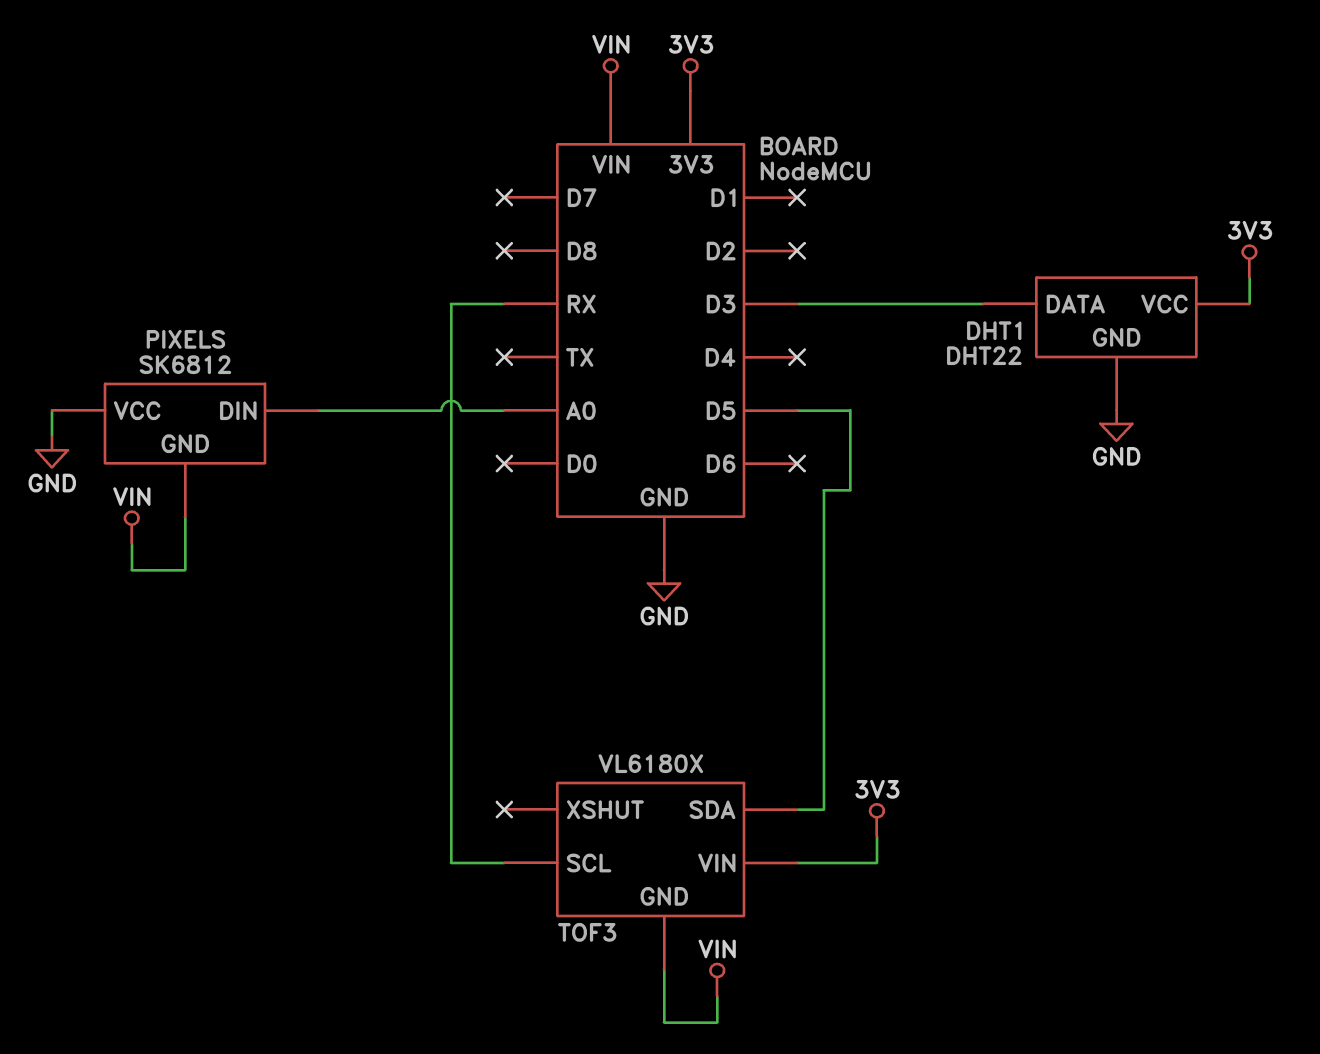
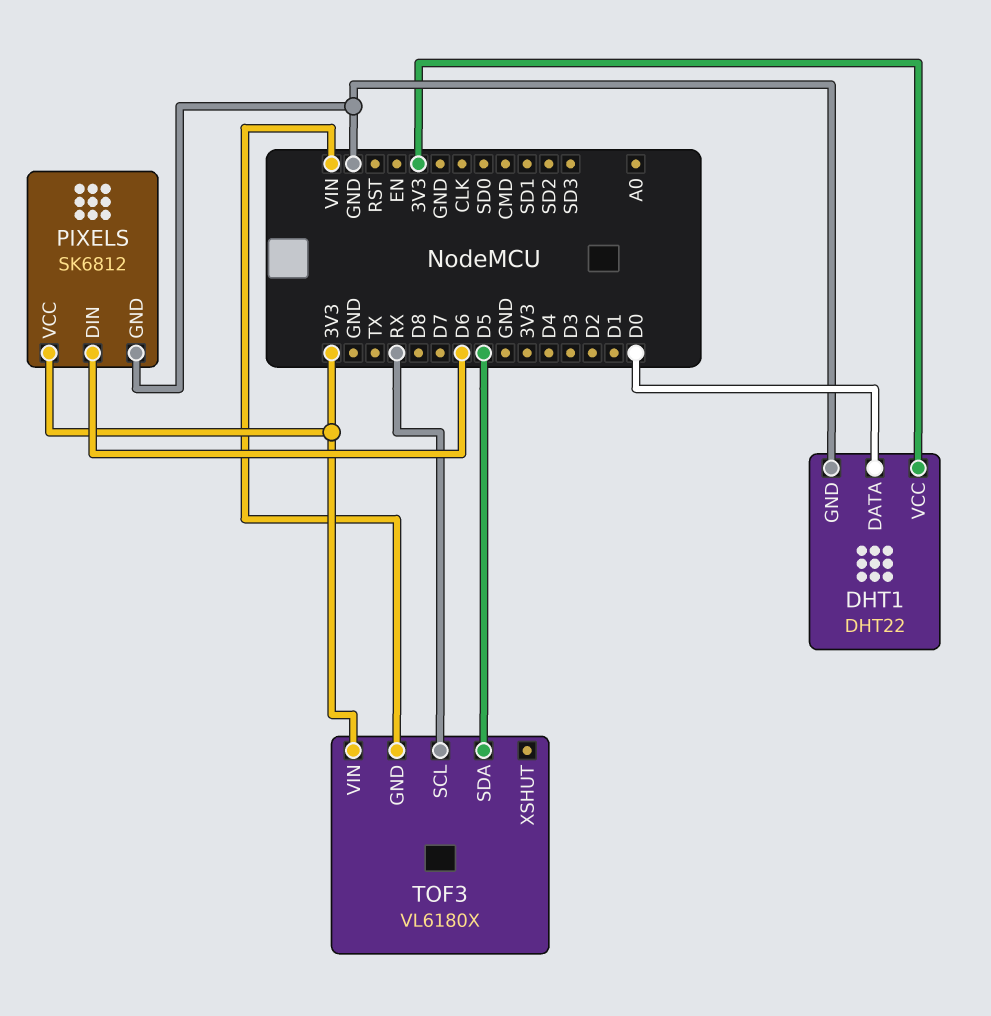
DHT1 pin DATA: D3 -> D0
PIXELS pin DIN: A0 -> D6
PIXELS pin GND: VIN -> GND
PIXELS pin VCC: GND -> 3V3

